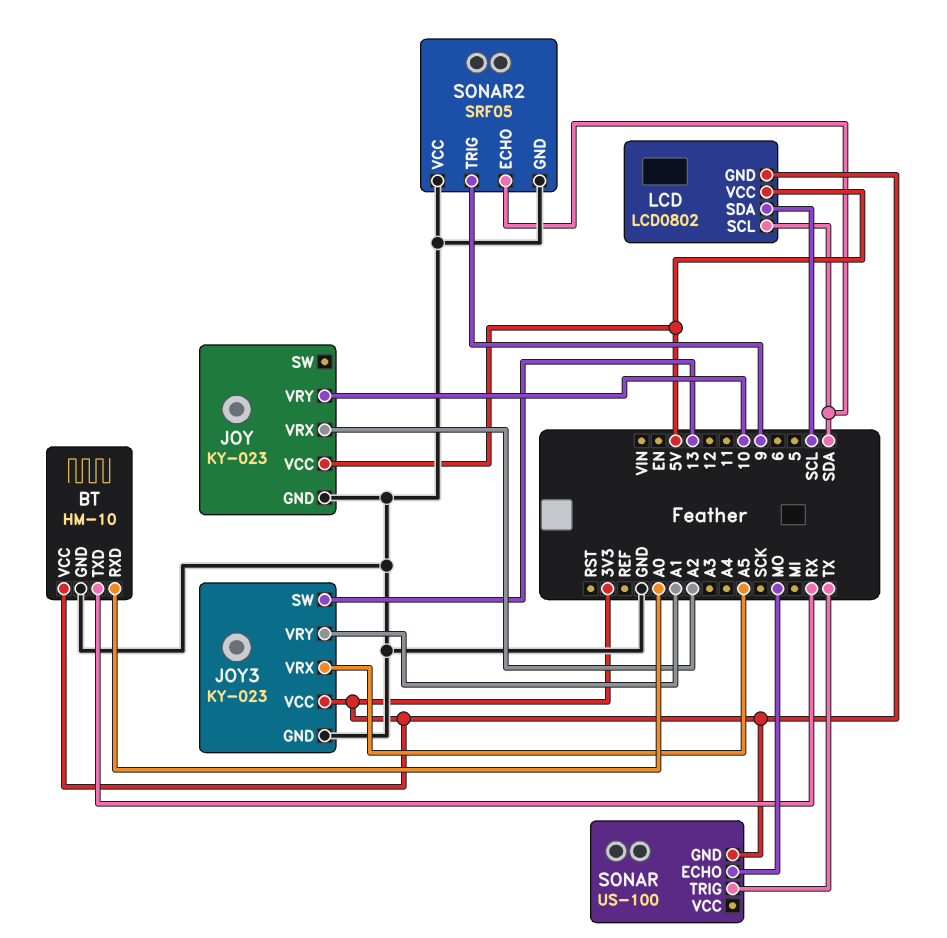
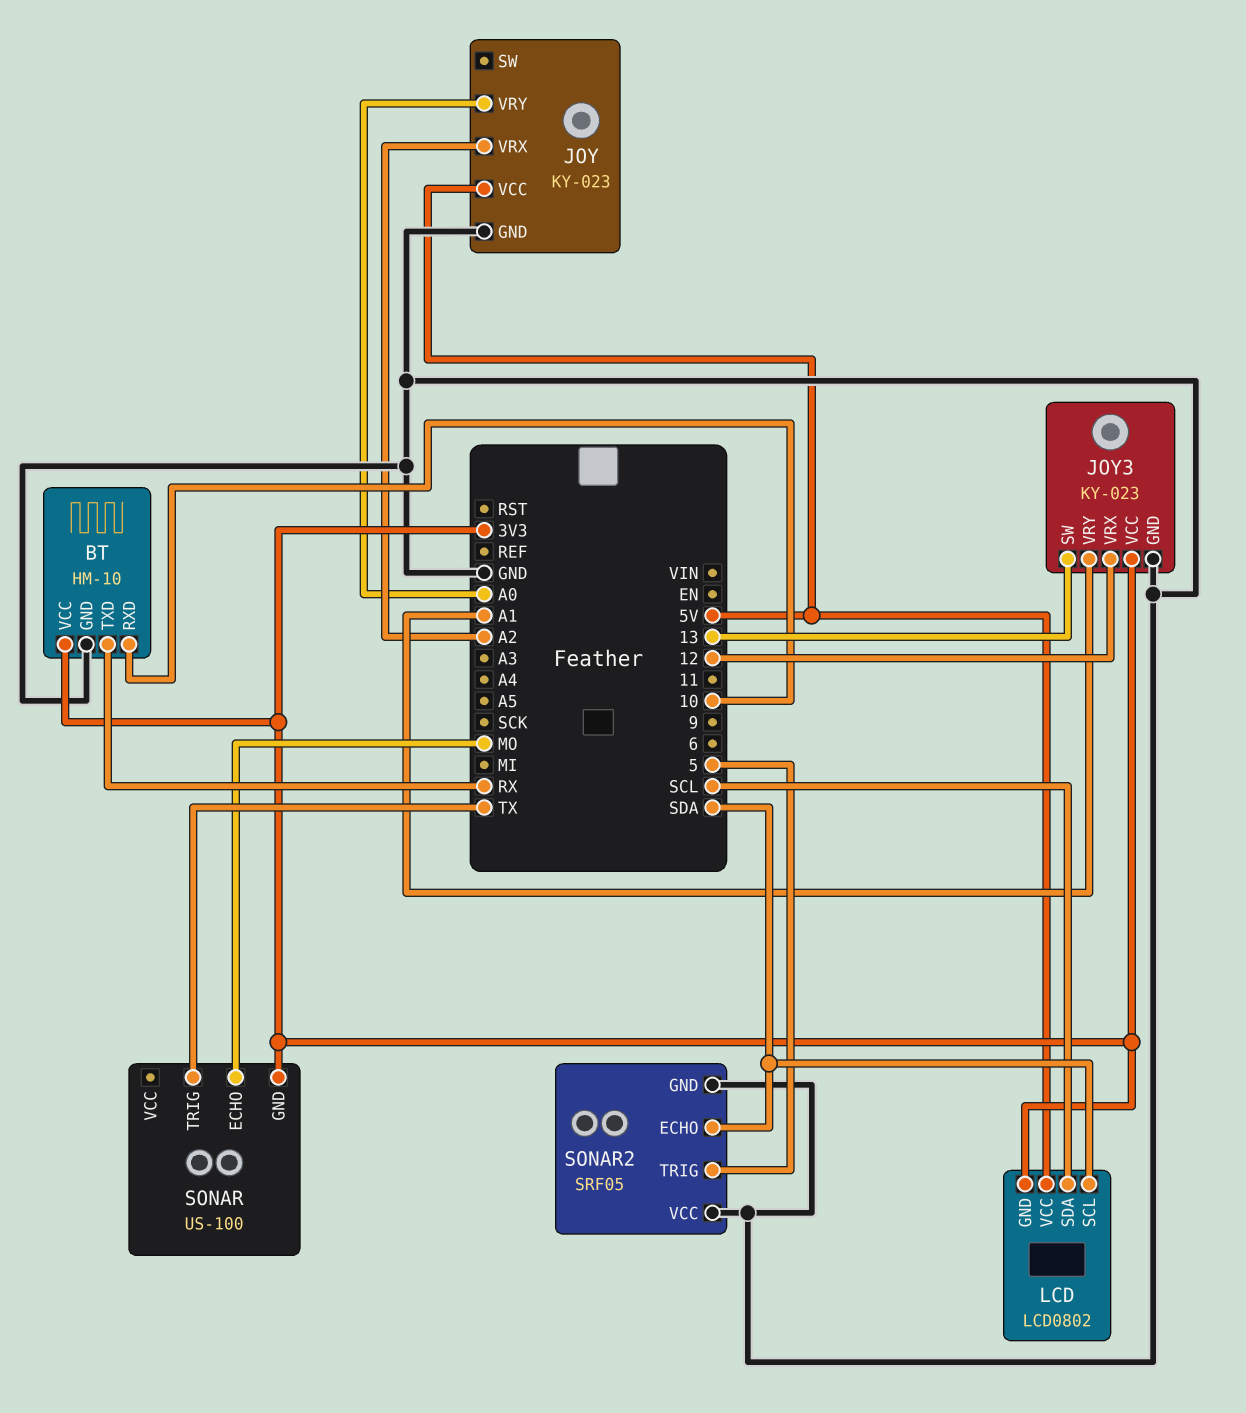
BT pin RXD: A0 -> 10
JOY pin VRY: 10 -> A0
JOY3 pin VRX: A5 -> 12
SONAR2 pin TRIG: 9 -> 5

